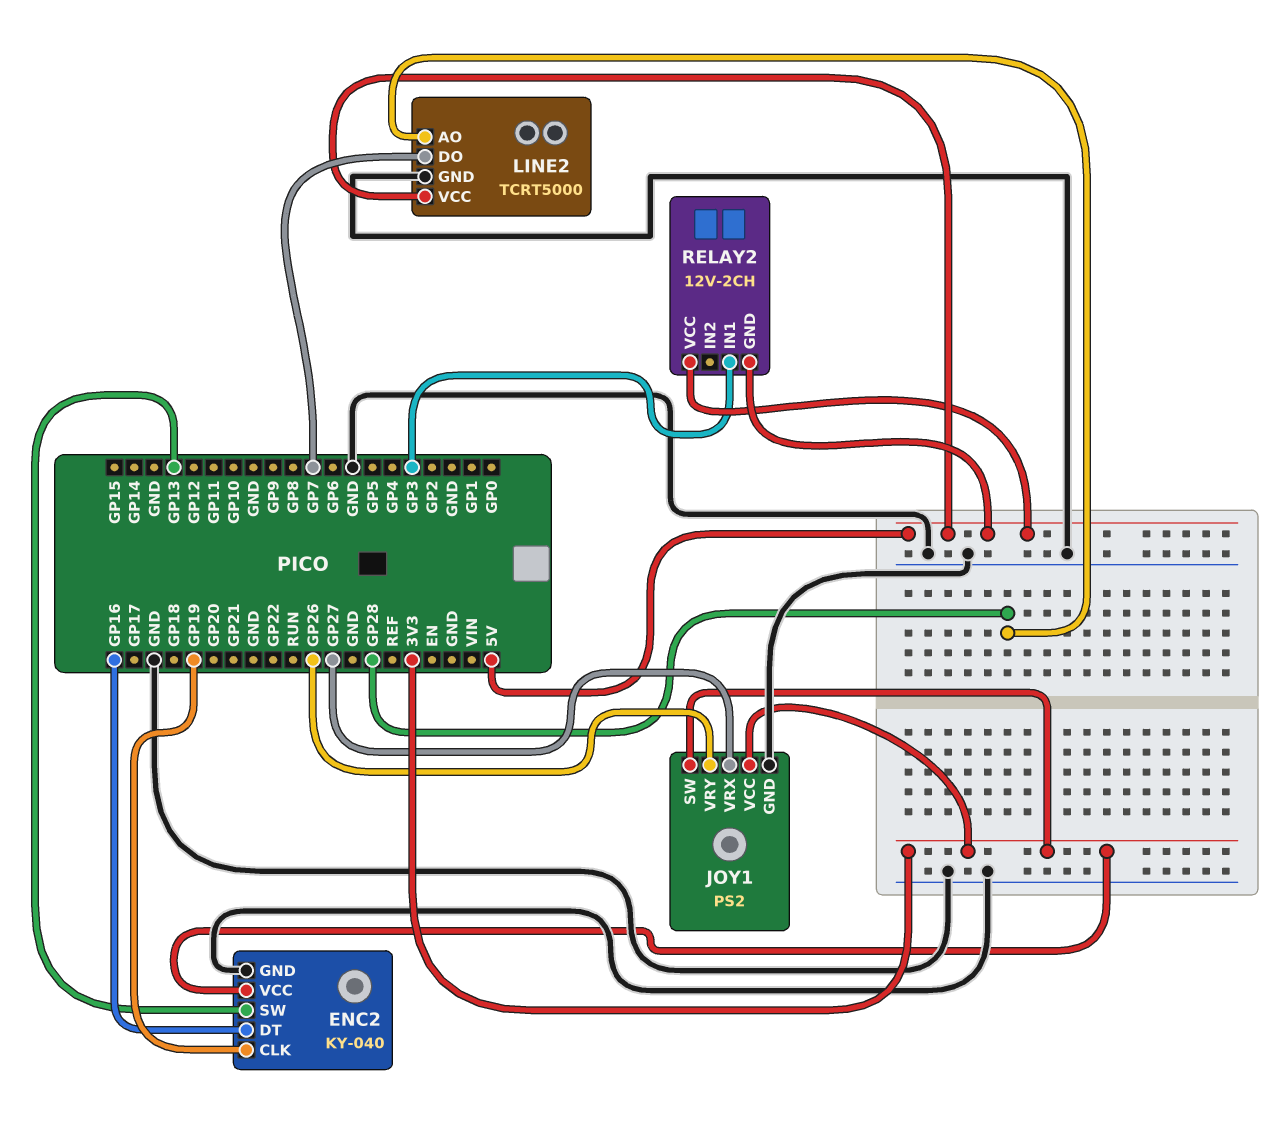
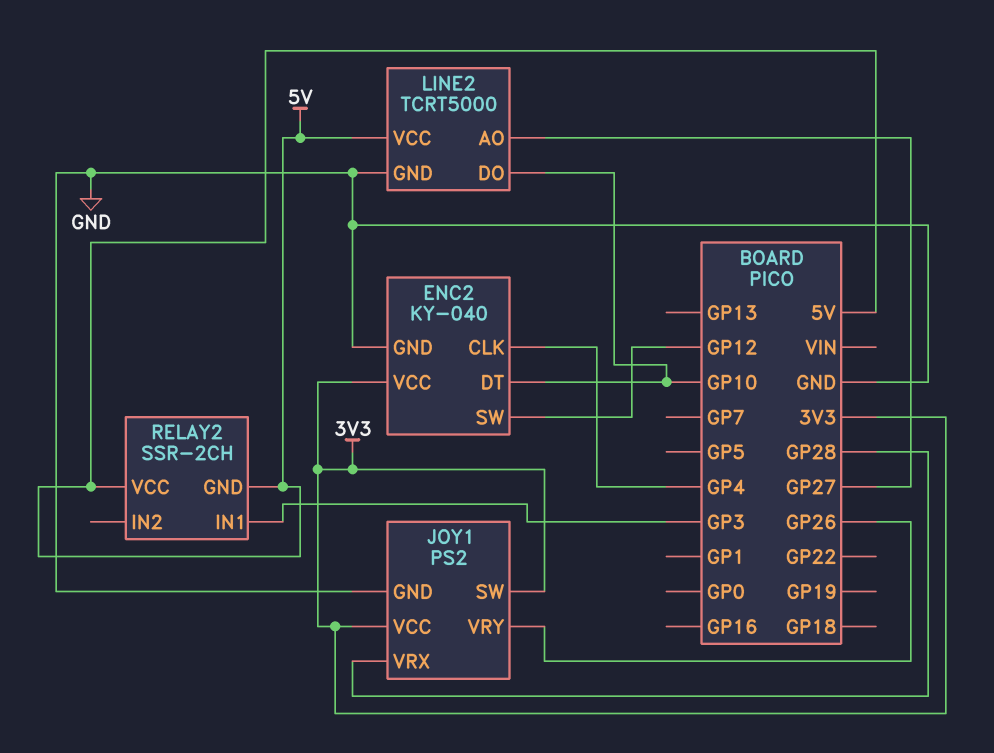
ENC2 pin CLK: GP19 -> GP4
ENC2 pin DT: GP16 -> GP10
ENC2 pin SW: GP13 -> GP12
JOY1 pin VRX: GP27 -> GP28
LINE2 pin AO: GP28 -> GP27
LINE2 pin DO: GP7 -> GP10
RELAY2: 12V-2CH -> SSR-2CH

